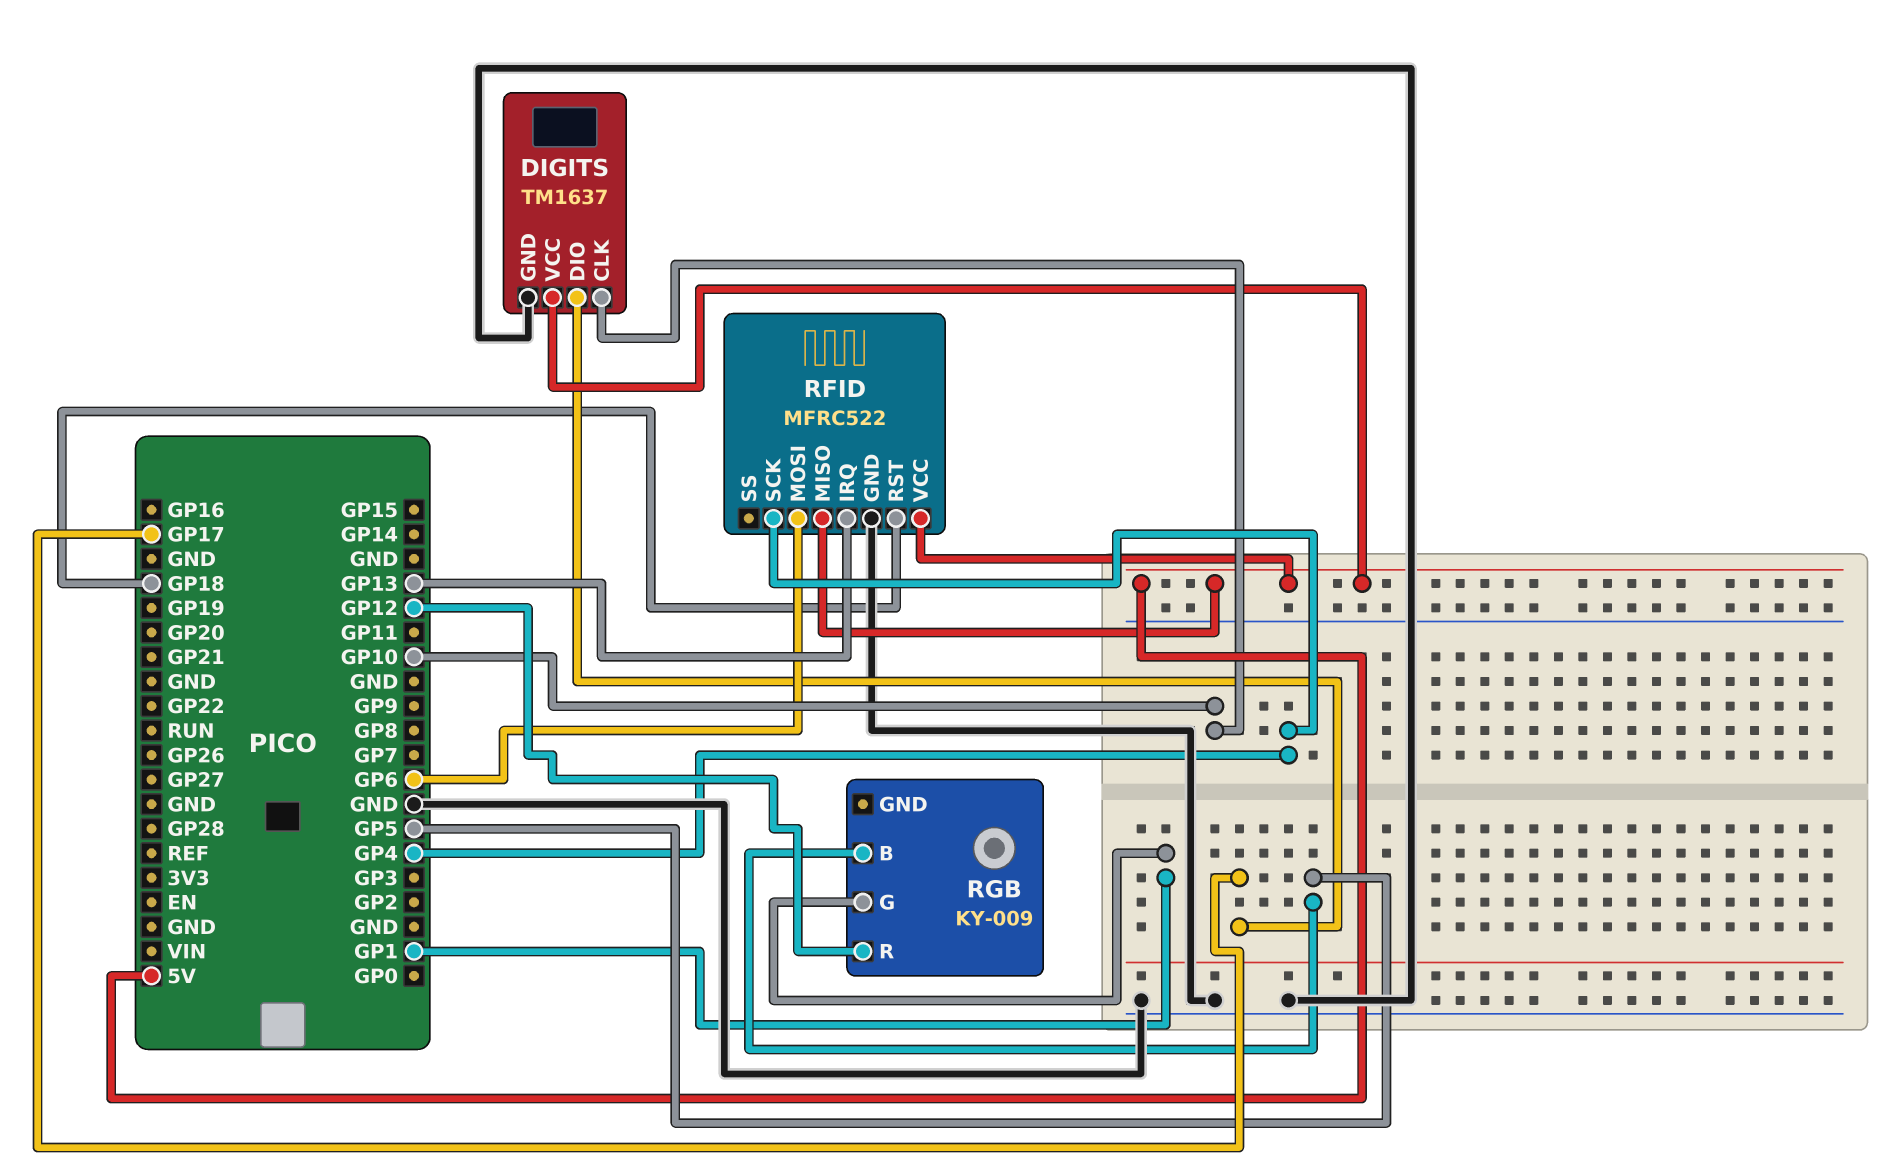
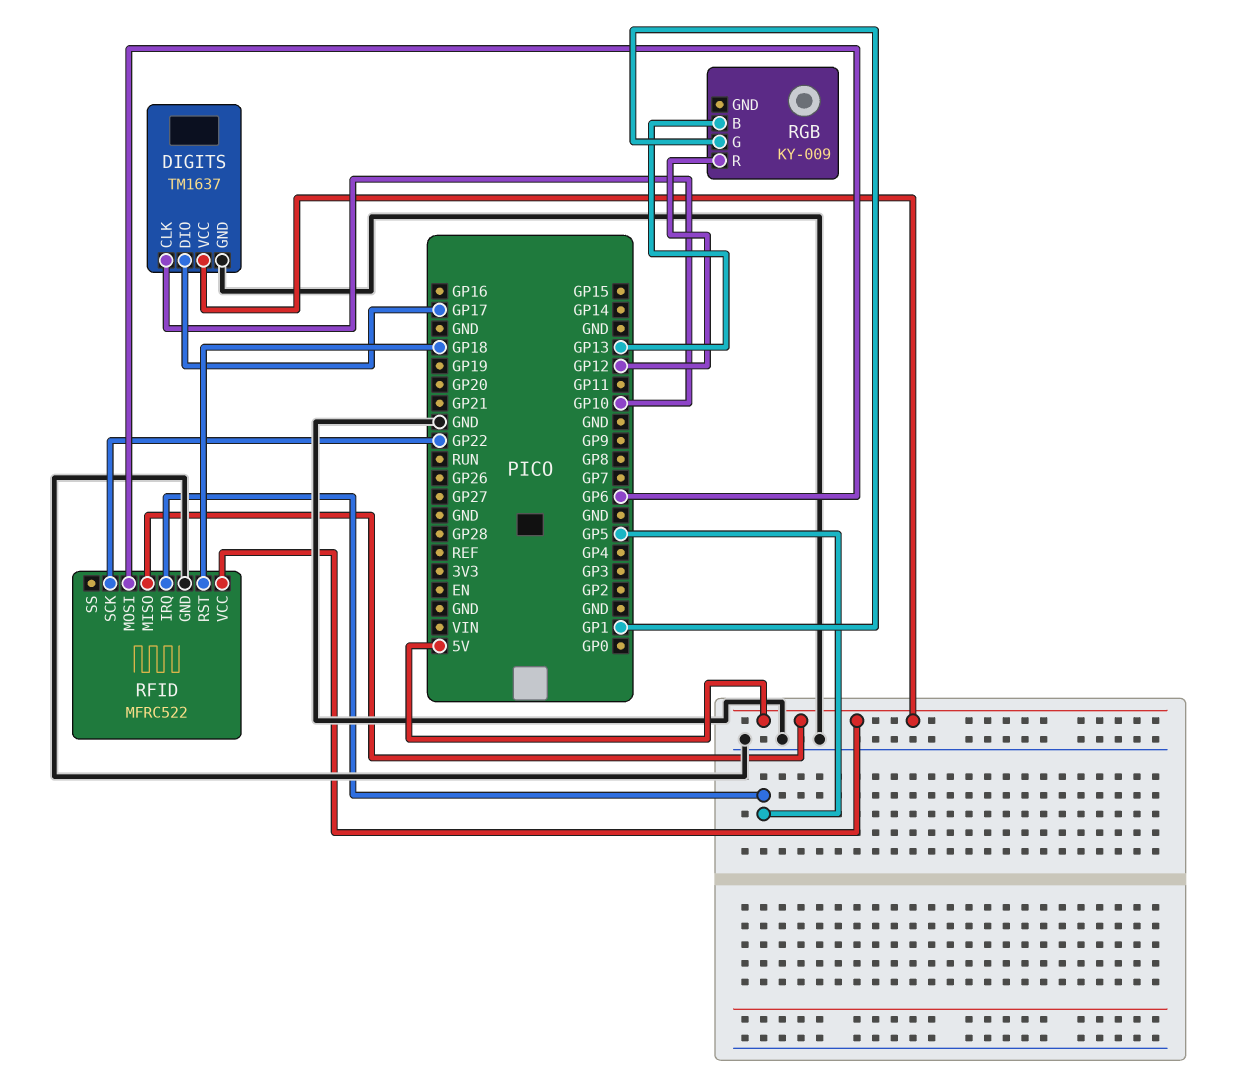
RFID pin IRQ: GP13 -> GP5
RFID pin SCK: GP4 -> GP22
RGB pin B: GP5 -> GP13

